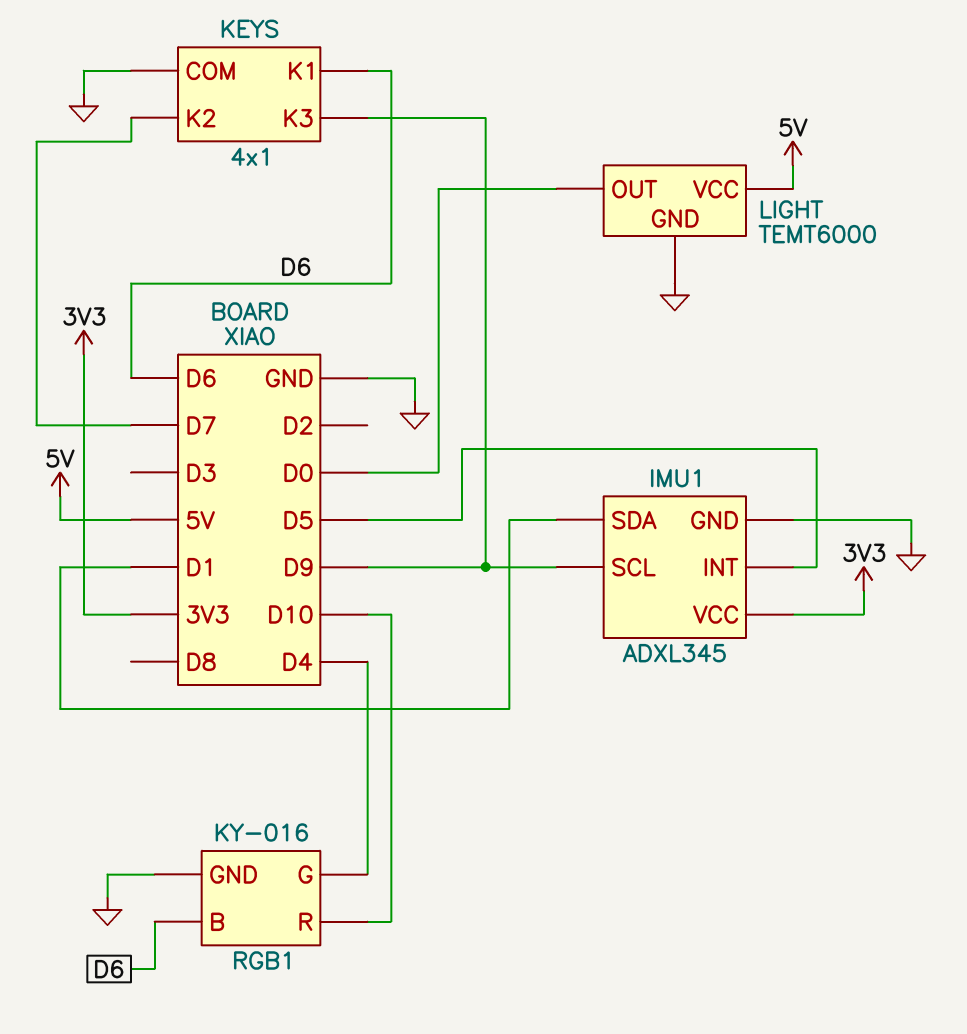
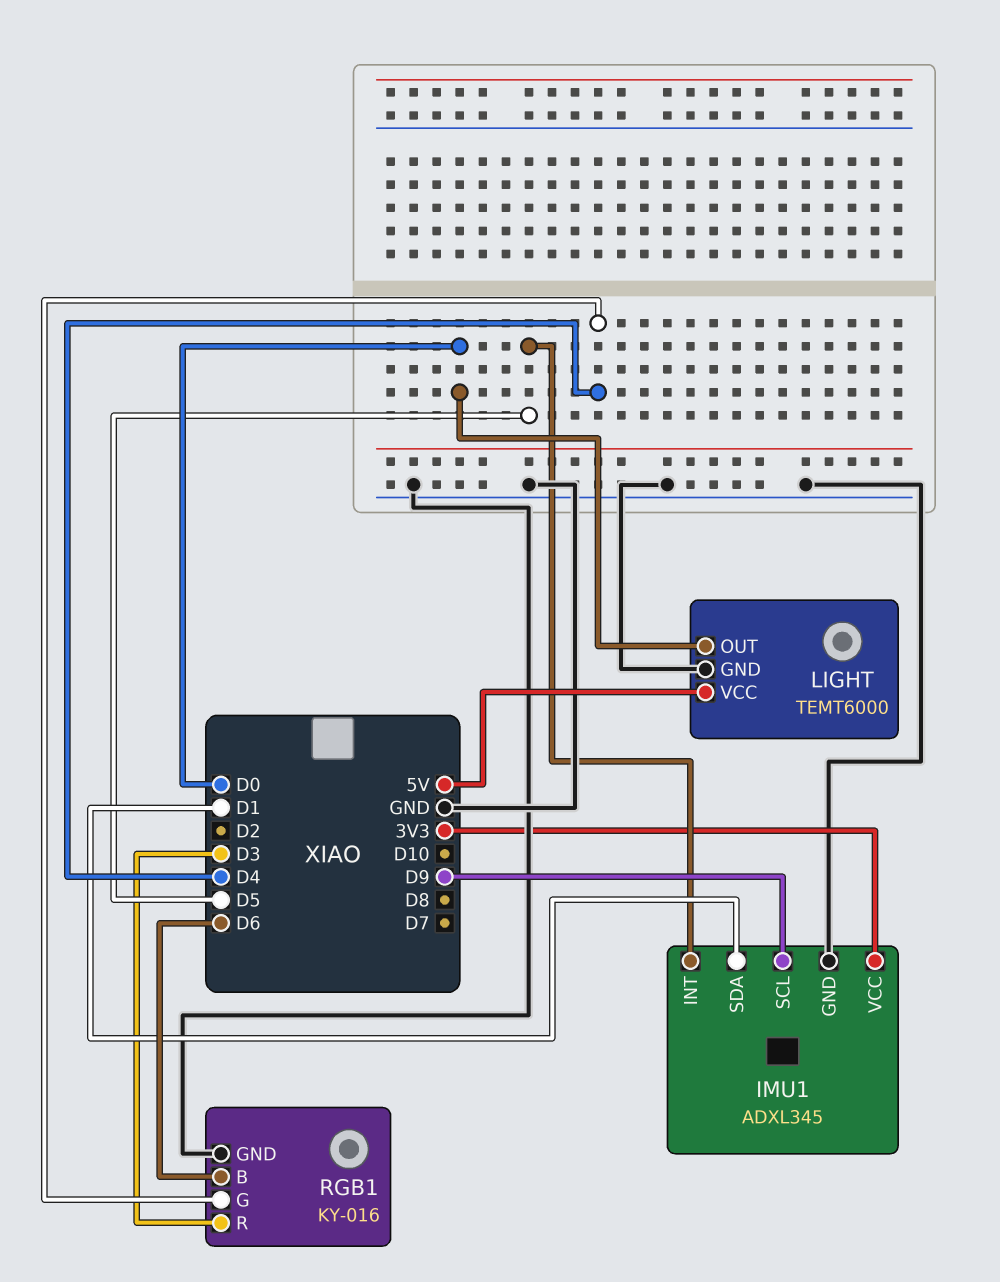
KEYS: 4x1 -> none
KEYS pin COM: GND -> none
KEYS pin K1: D6 -> none
KEYS pin K2: D7 -> none
KEYS pin K3: D9 -> none
RGB1 pin R: D10 -> D3

